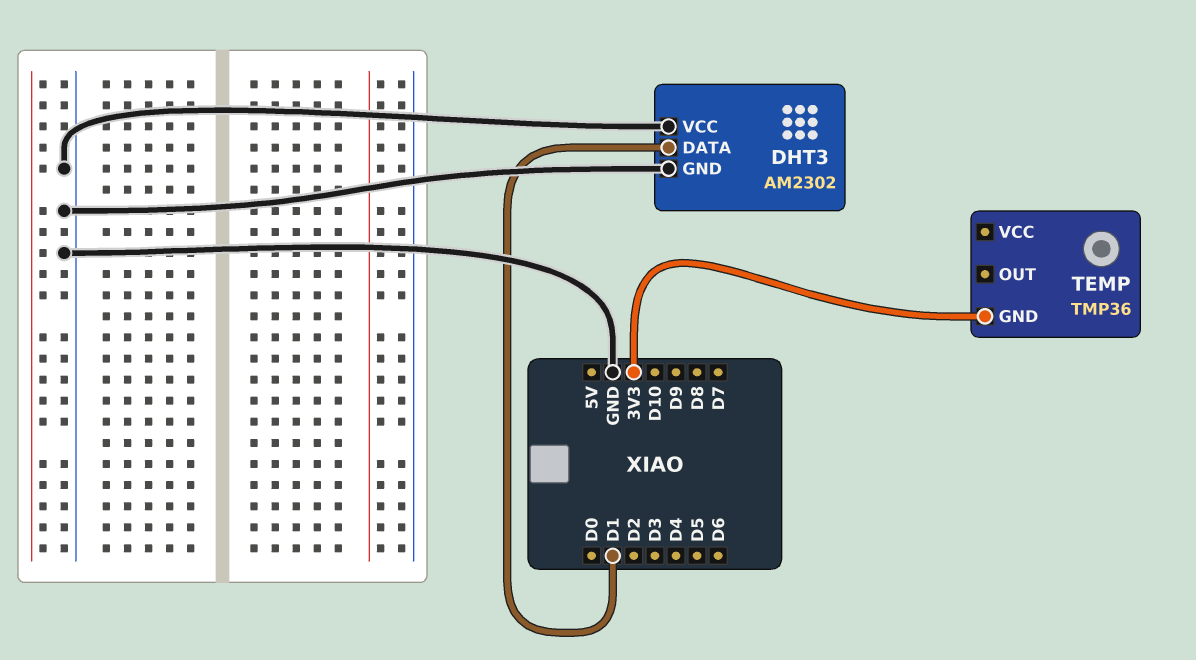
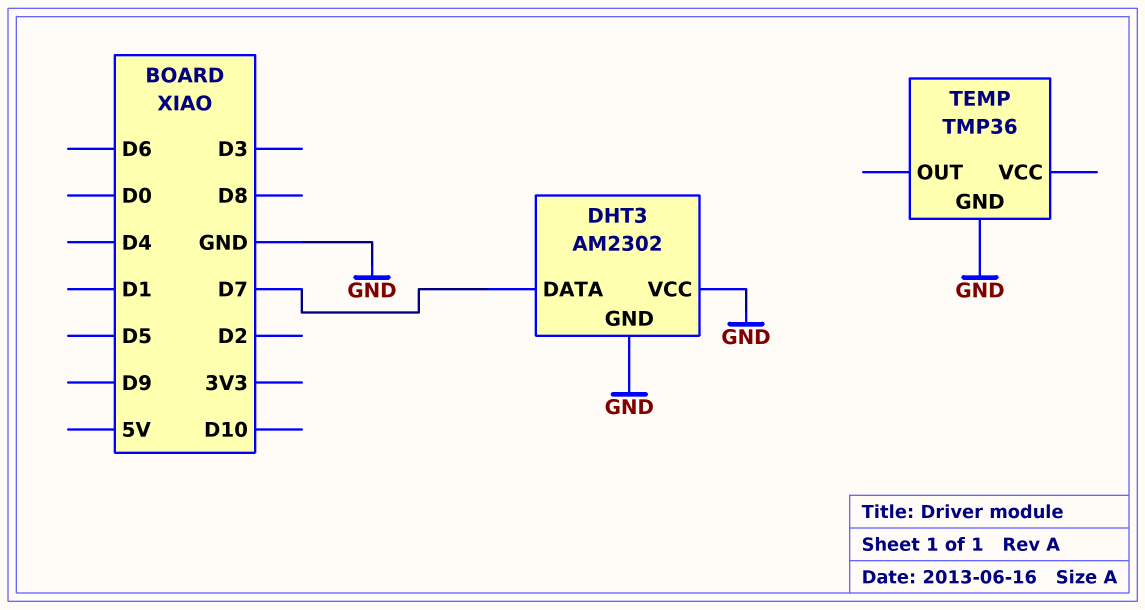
DHT3 pin DATA: D1 -> D7
TEMP pin GND: 3V3 -> GND

